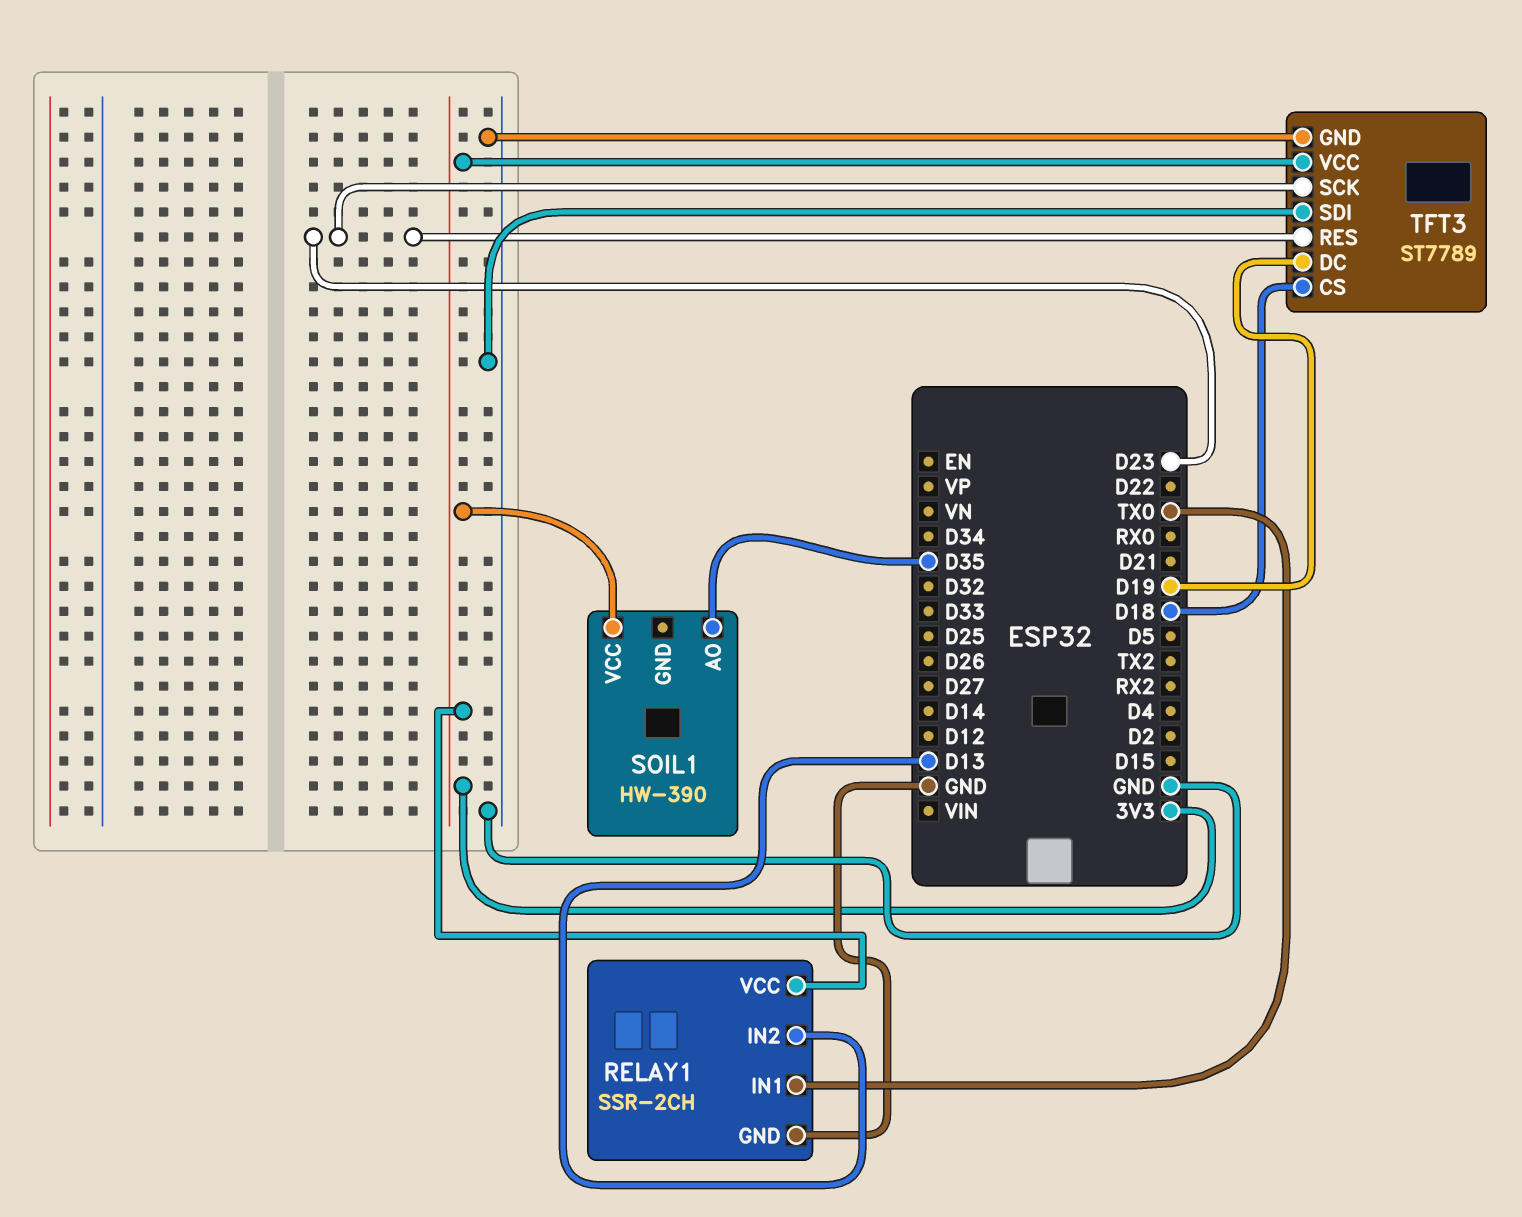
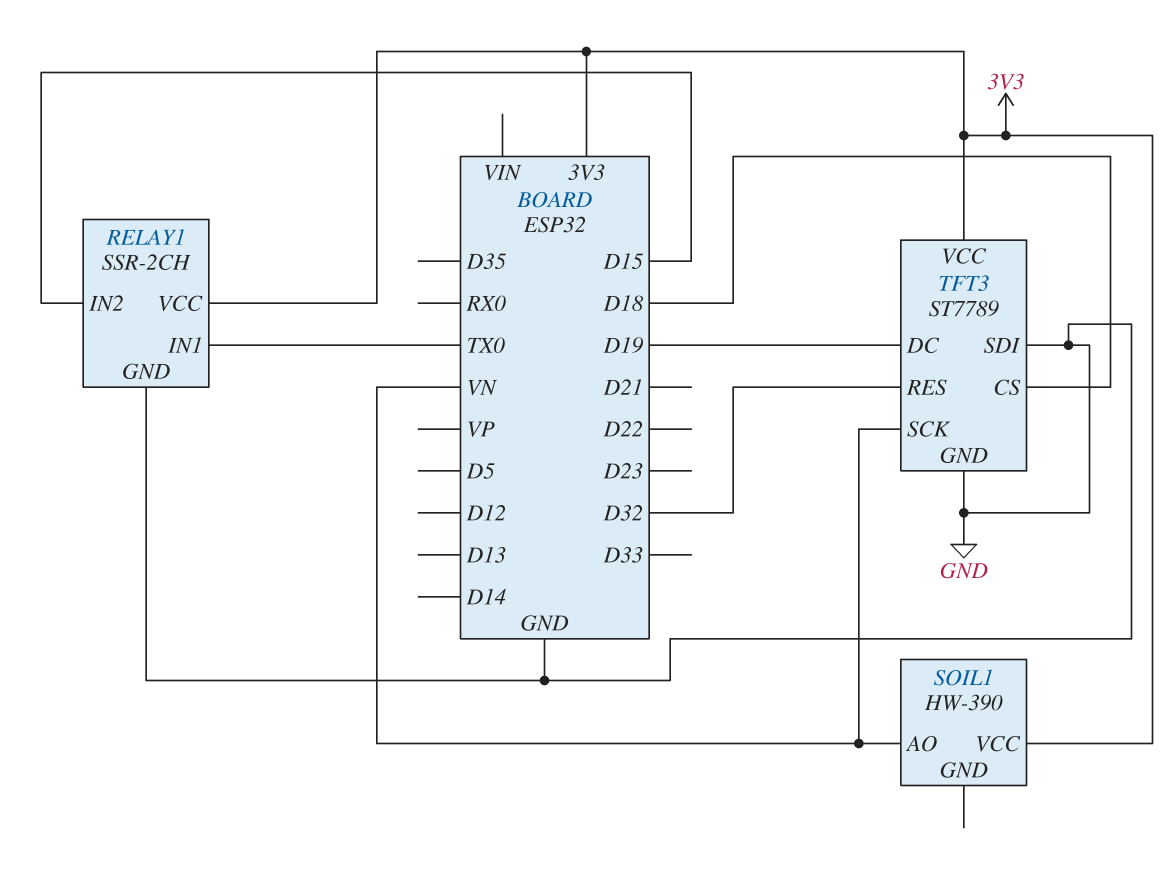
RELAY1 pin IN2: D13 -> D15
SOIL1 pin AO: D35 -> VN
TFT3 pin RES: D23 -> D32
TFT3 pin SCK: D23 -> VN

